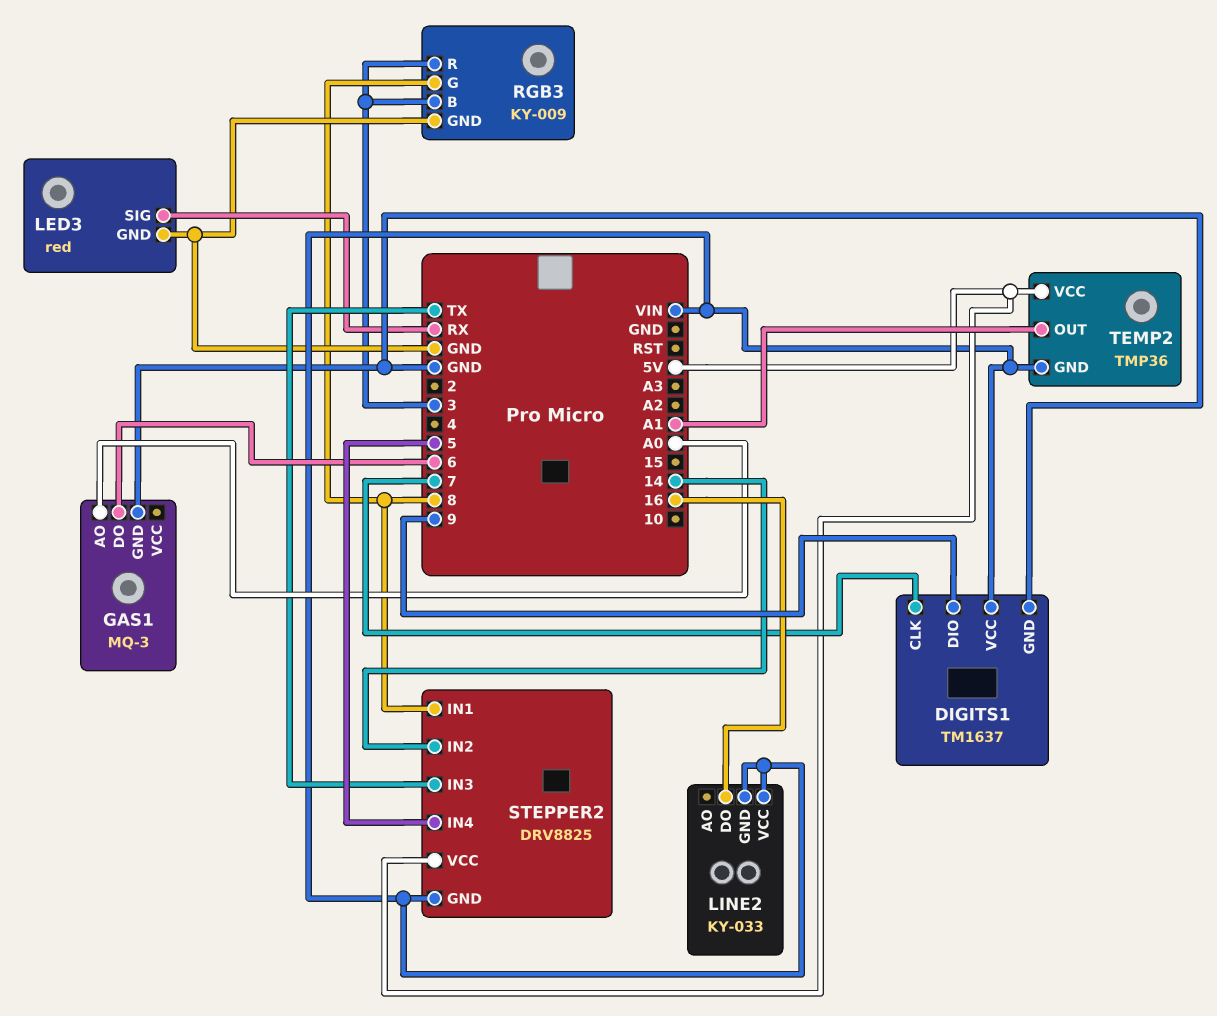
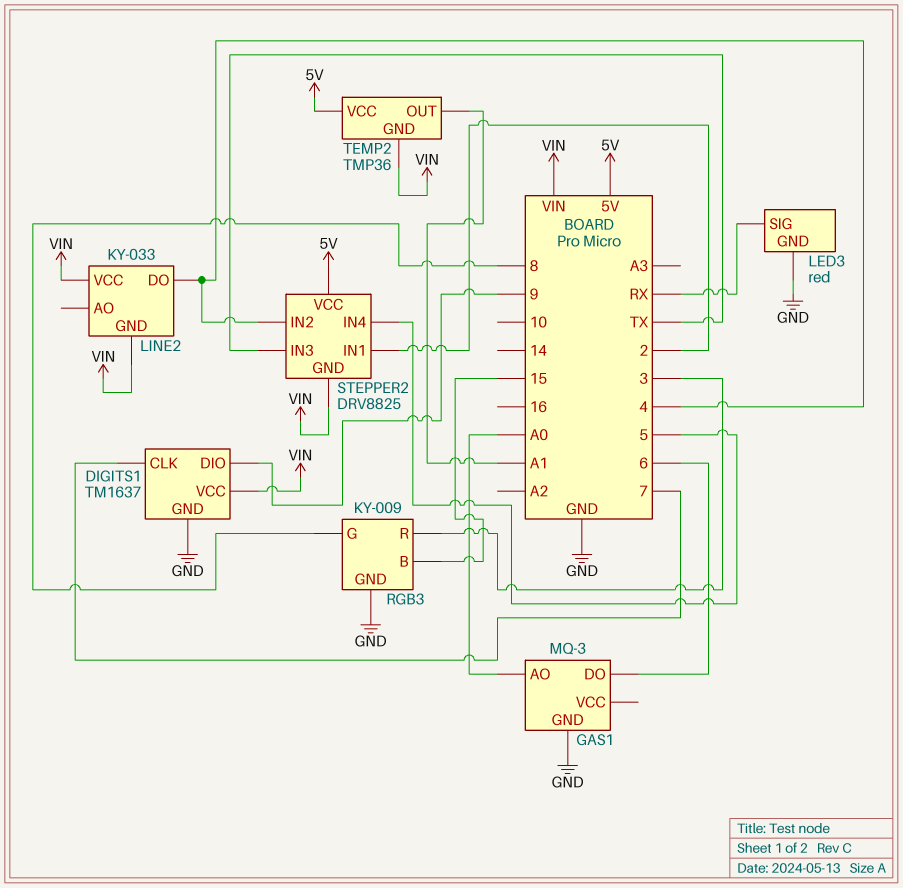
LINE2 pin DO: 16 -> 4
RGB3 pin B: 3 -> 15
STEPPER2 pin IN1: 8 -> 2
STEPPER2 pin IN2: 14 -> 4

